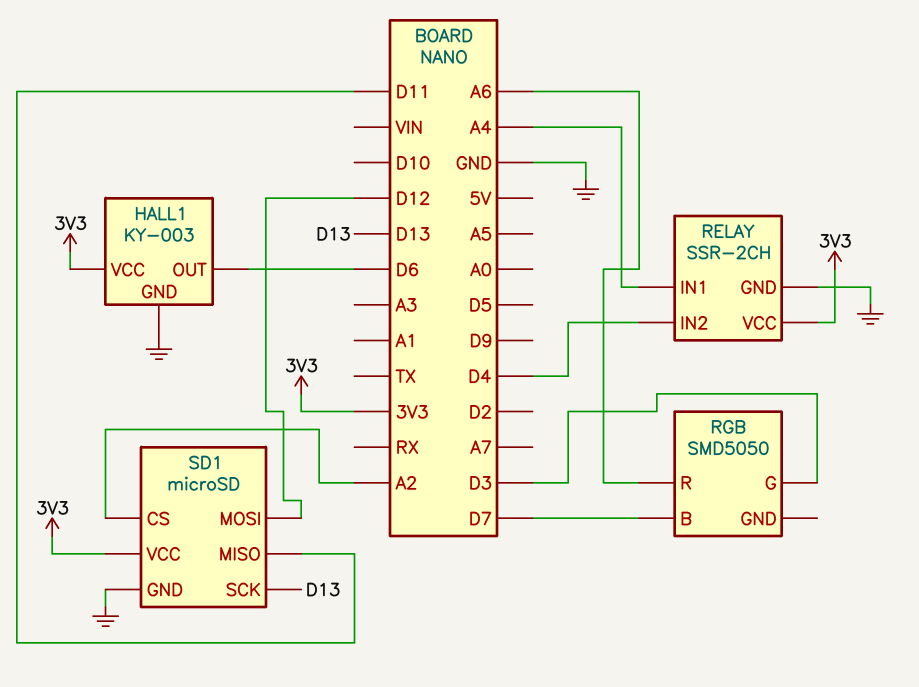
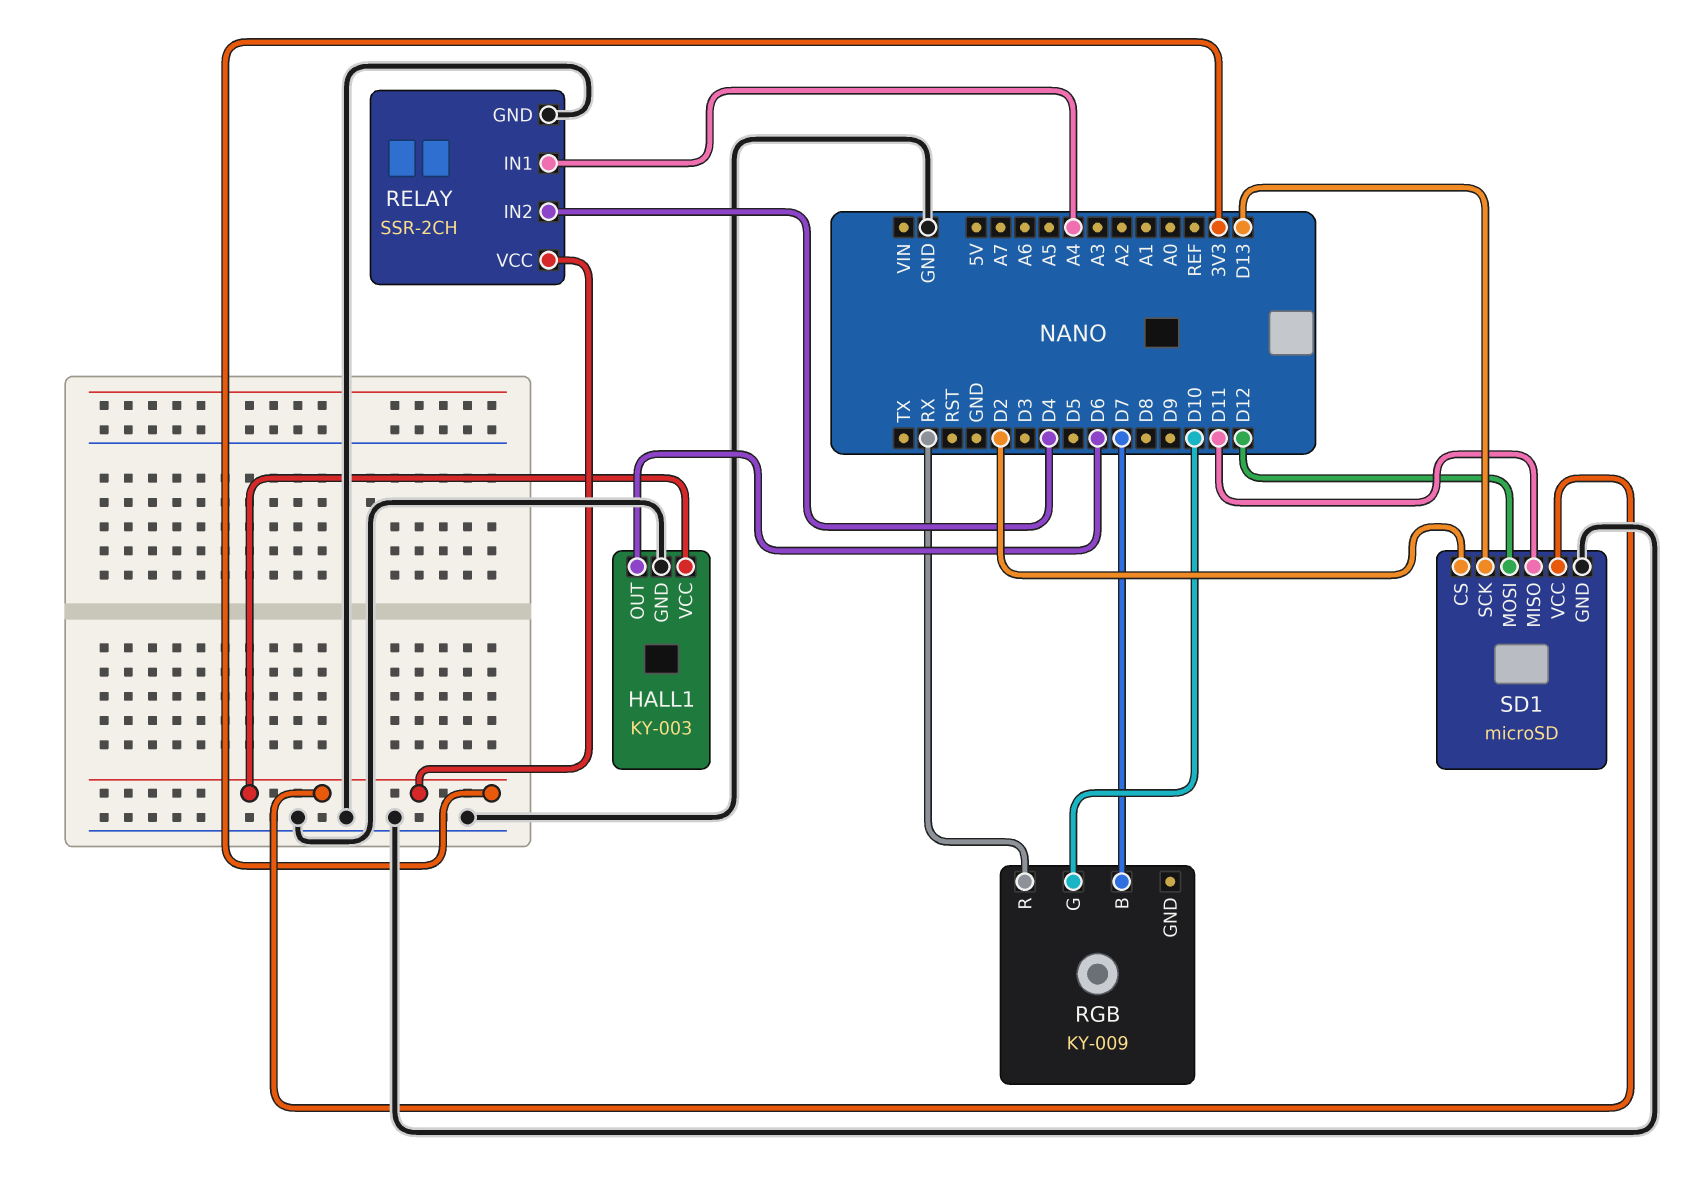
RGB: SMD5050 -> KY-009
RGB pin G: D3 -> D10
RGB pin R: A6 -> RX
SD1 pin CS: A2 -> D2

